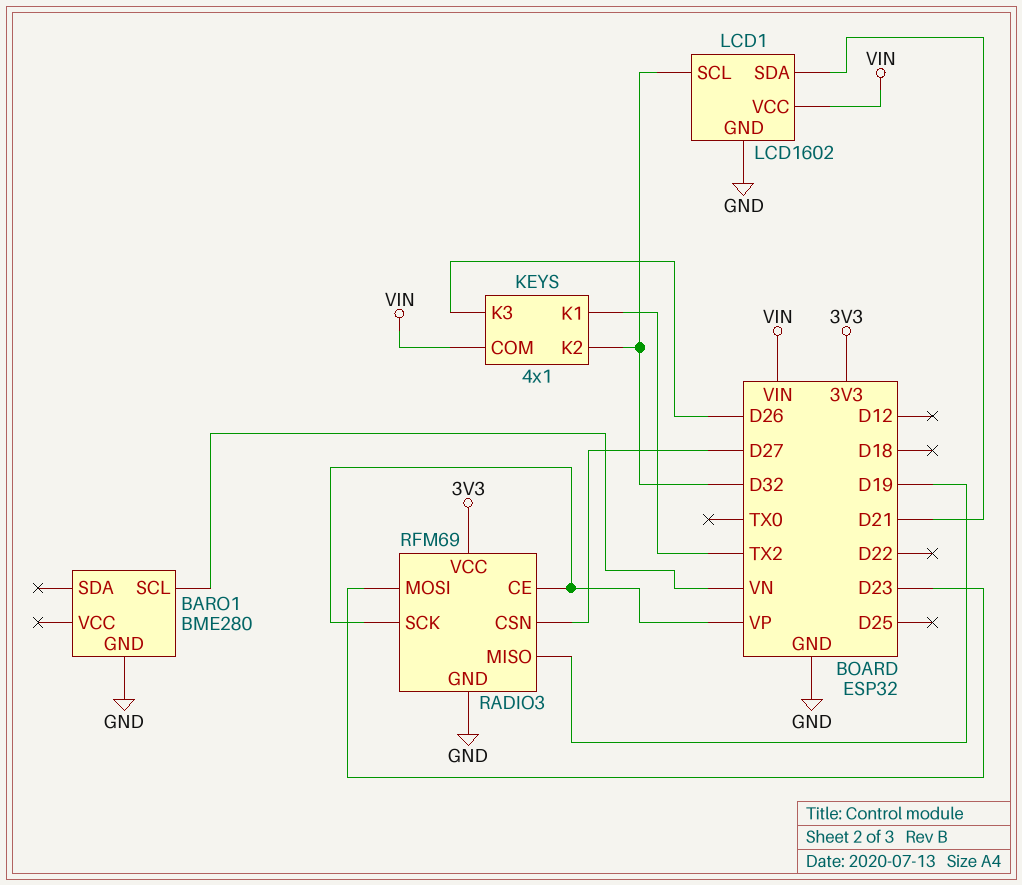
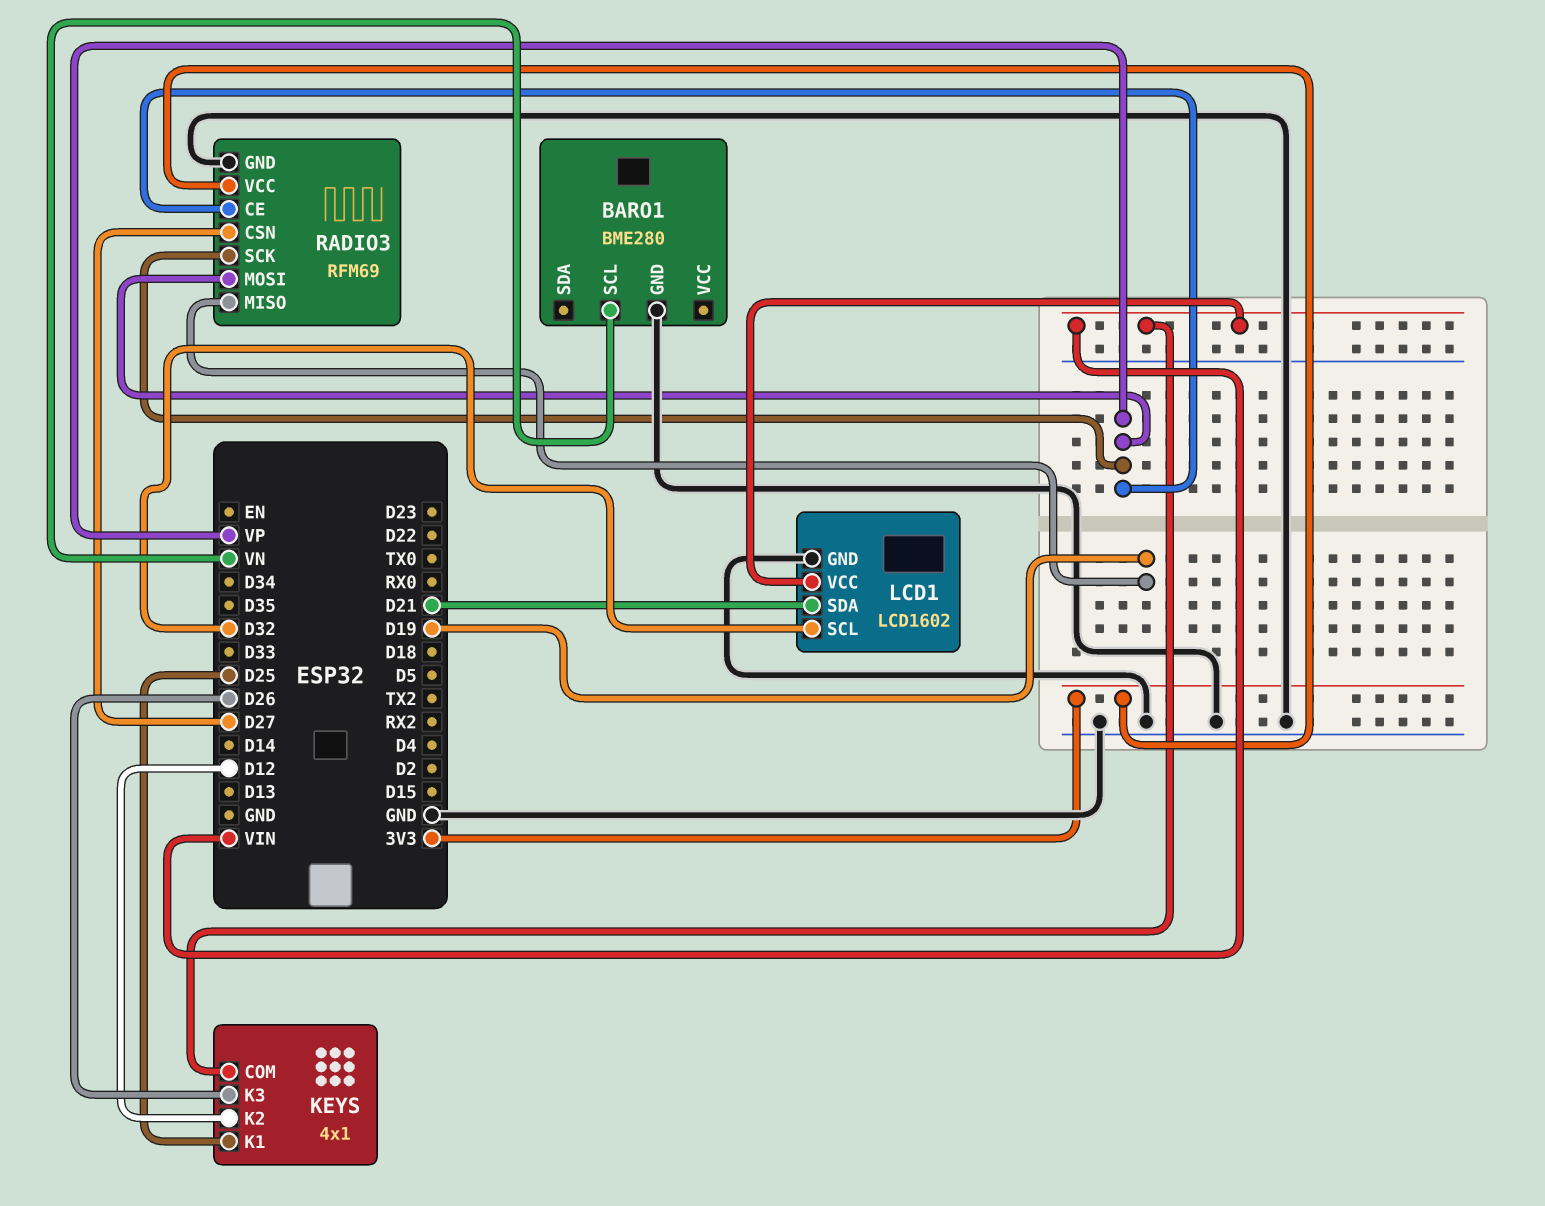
KEYS pin K1: TX2 -> D25
KEYS pin K2: D32 -> D12
RADIO3 pin MOSI: D23 -> VP

